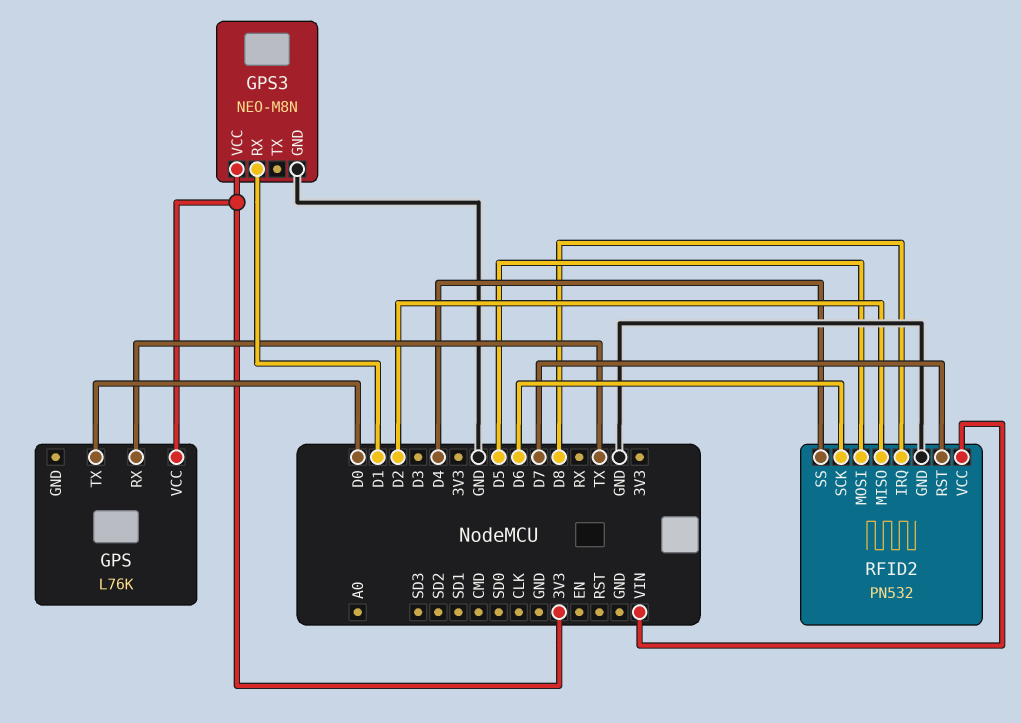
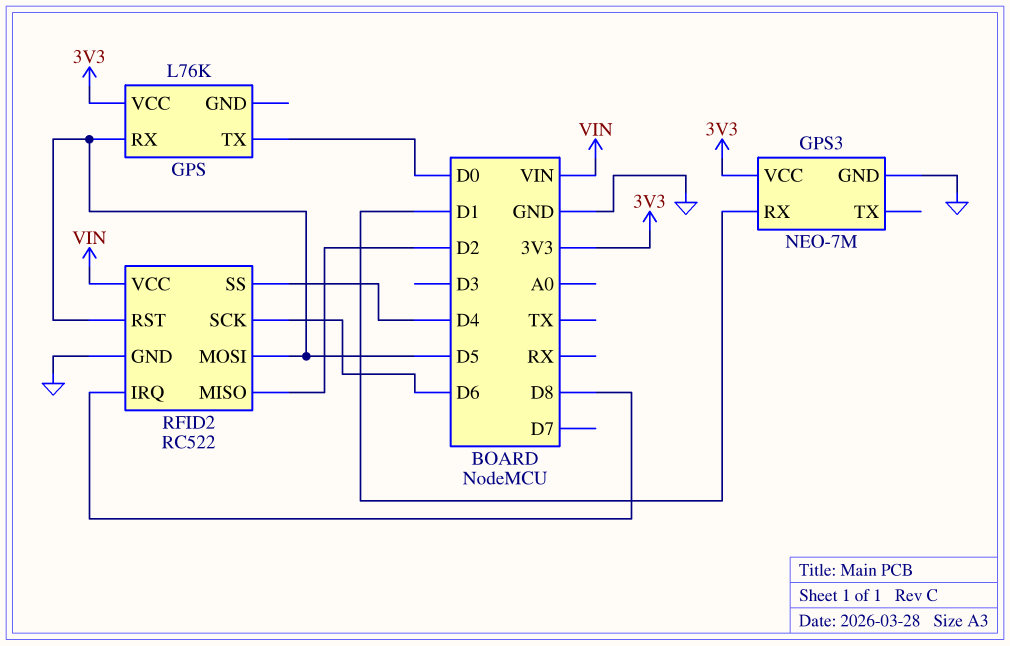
GPS pin RX: TX -> D5
GPS3: NEO-M8N -> NEO-7M
RFID2: PN532 -> RC522
RFID2 pin RST: D7 -> D5

